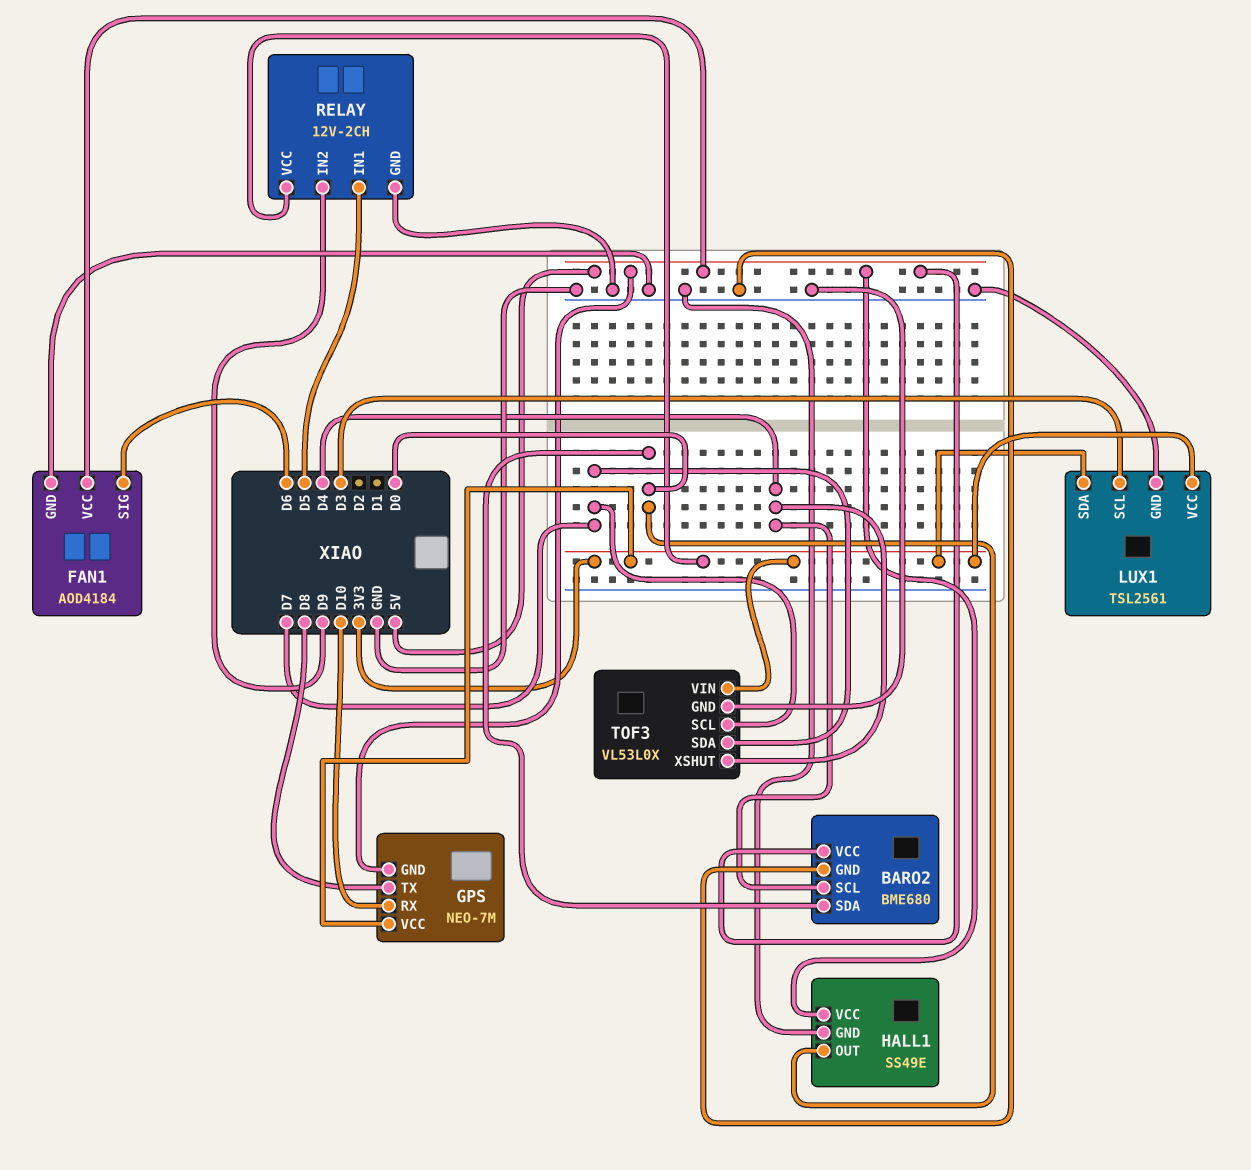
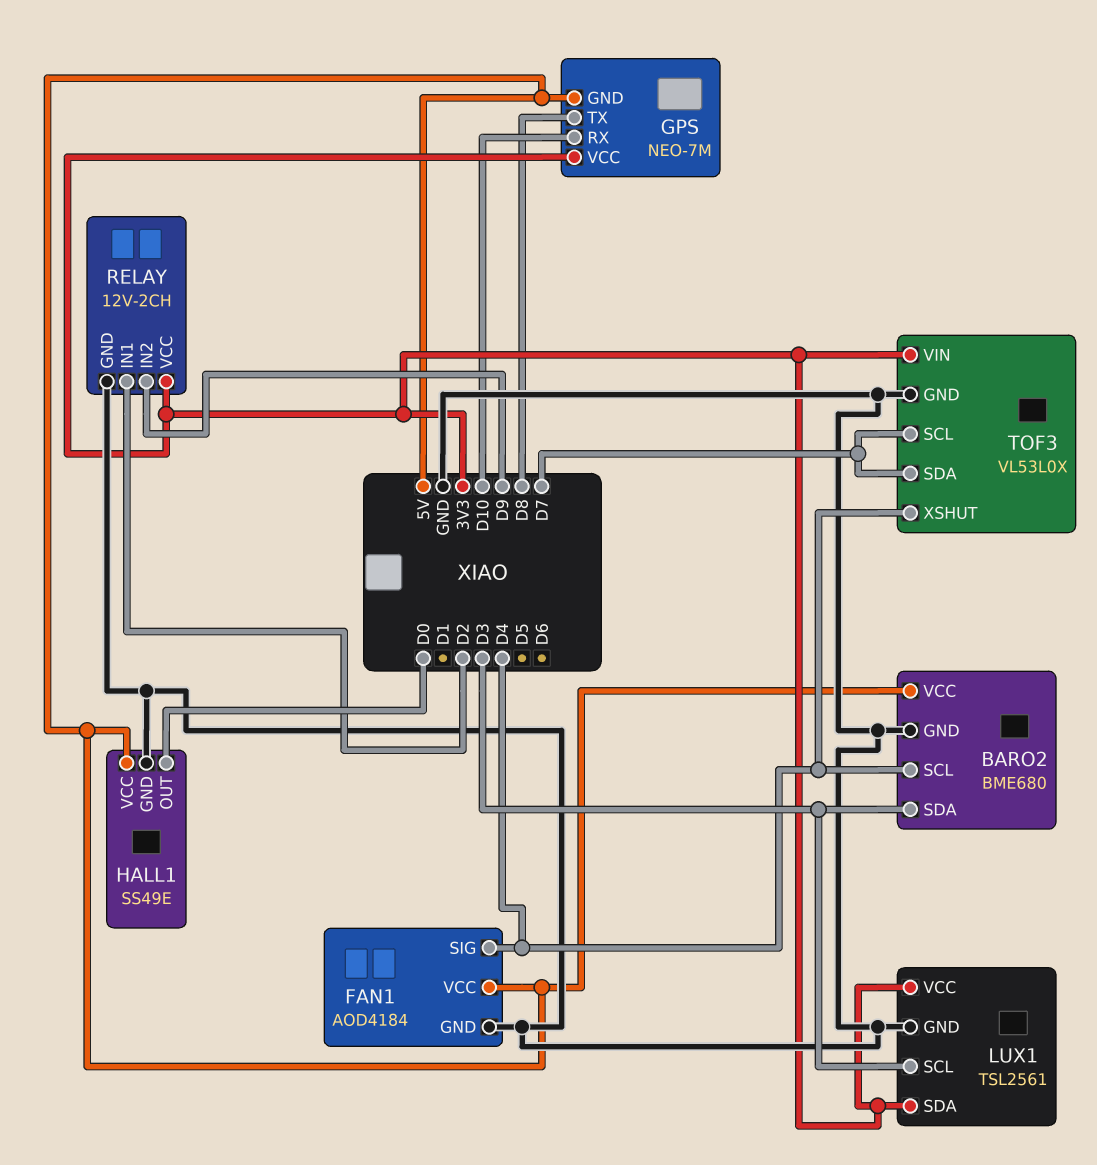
BARO2 pin SDA: D0 -> D3
FAN1 pin SIG: D6 -> D4
RELAY pin IN1: D5 -> D2

